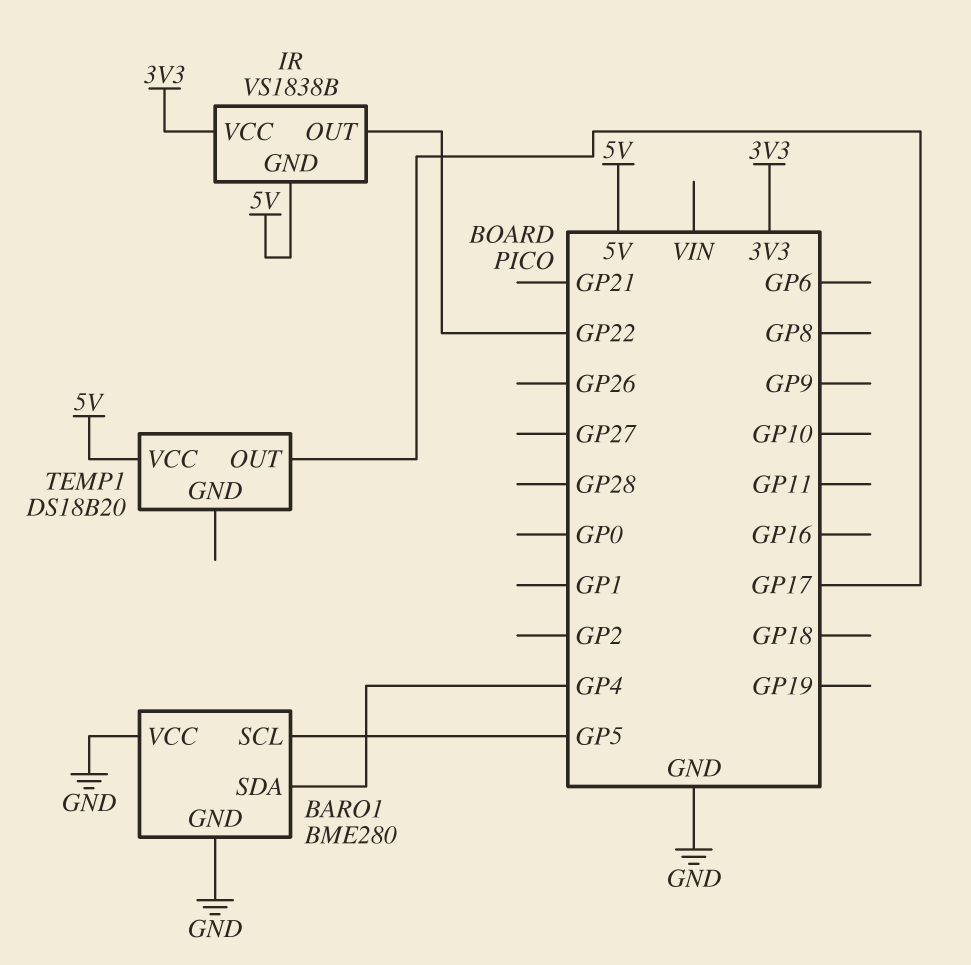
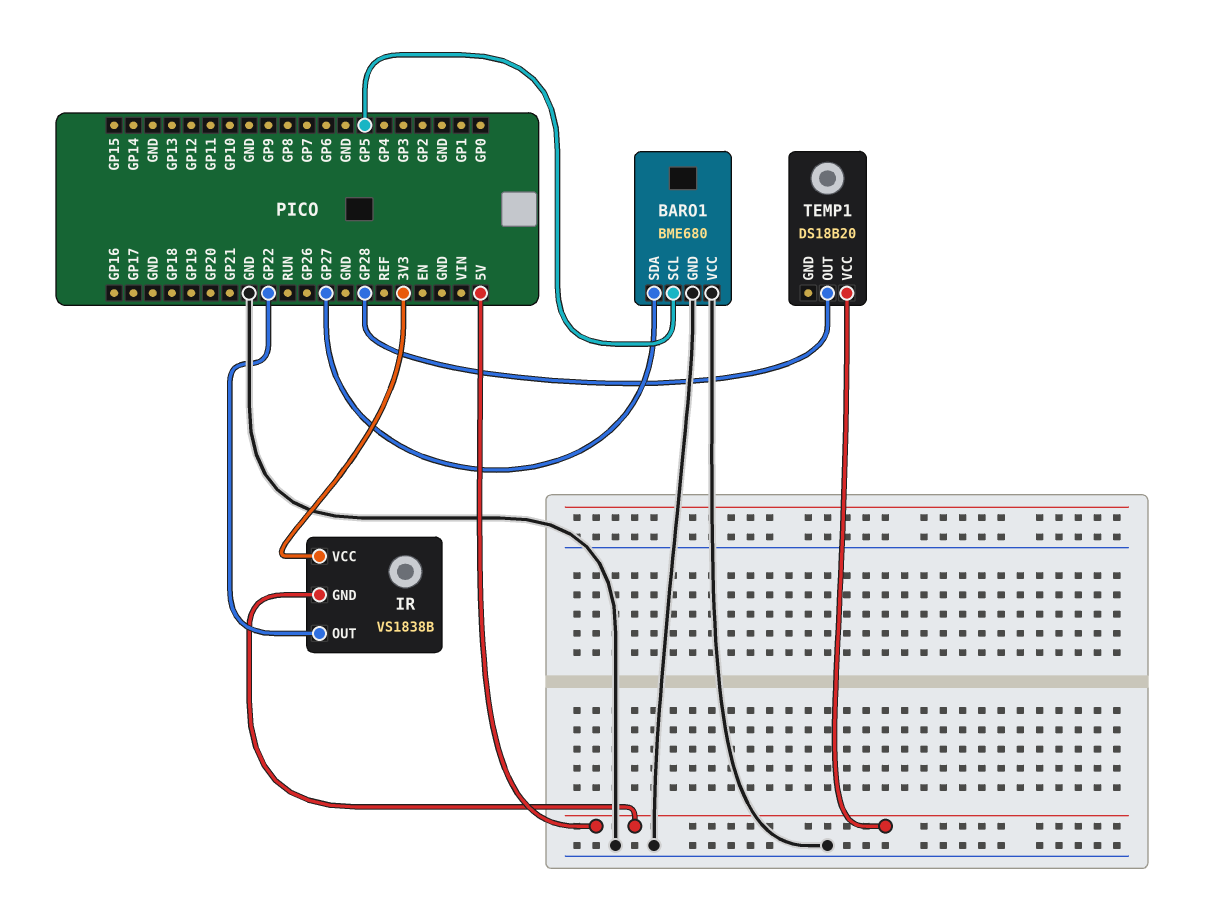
BARO1: BME280 -> BME680
BARO1 pin SDA: GP4 -> GP27
TEMP1 pin OUT: GP17 -> GP28

